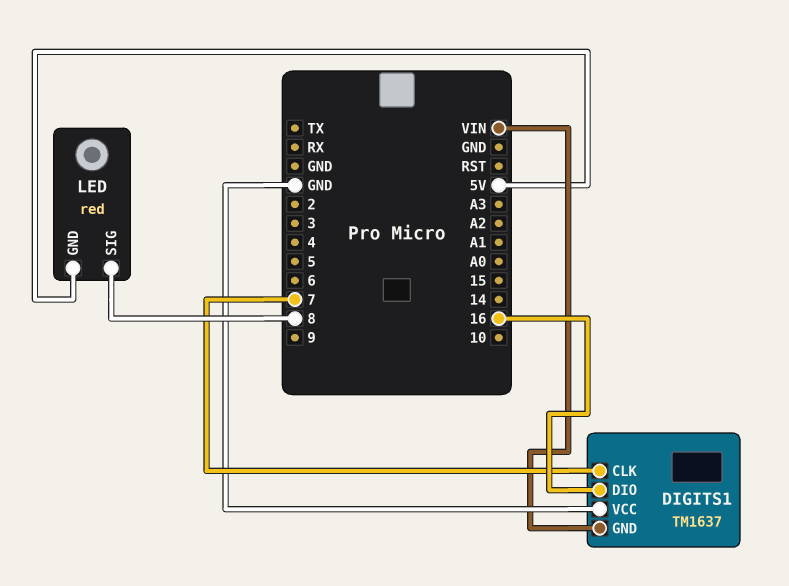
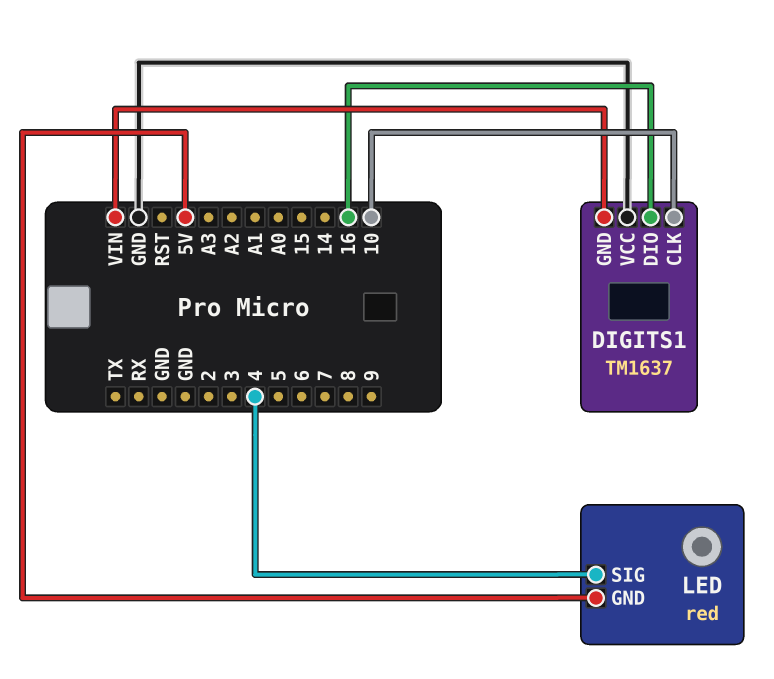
DIGITS1 pin CLK: 7 -> 10
LED pin SIG: 8 -> 4

